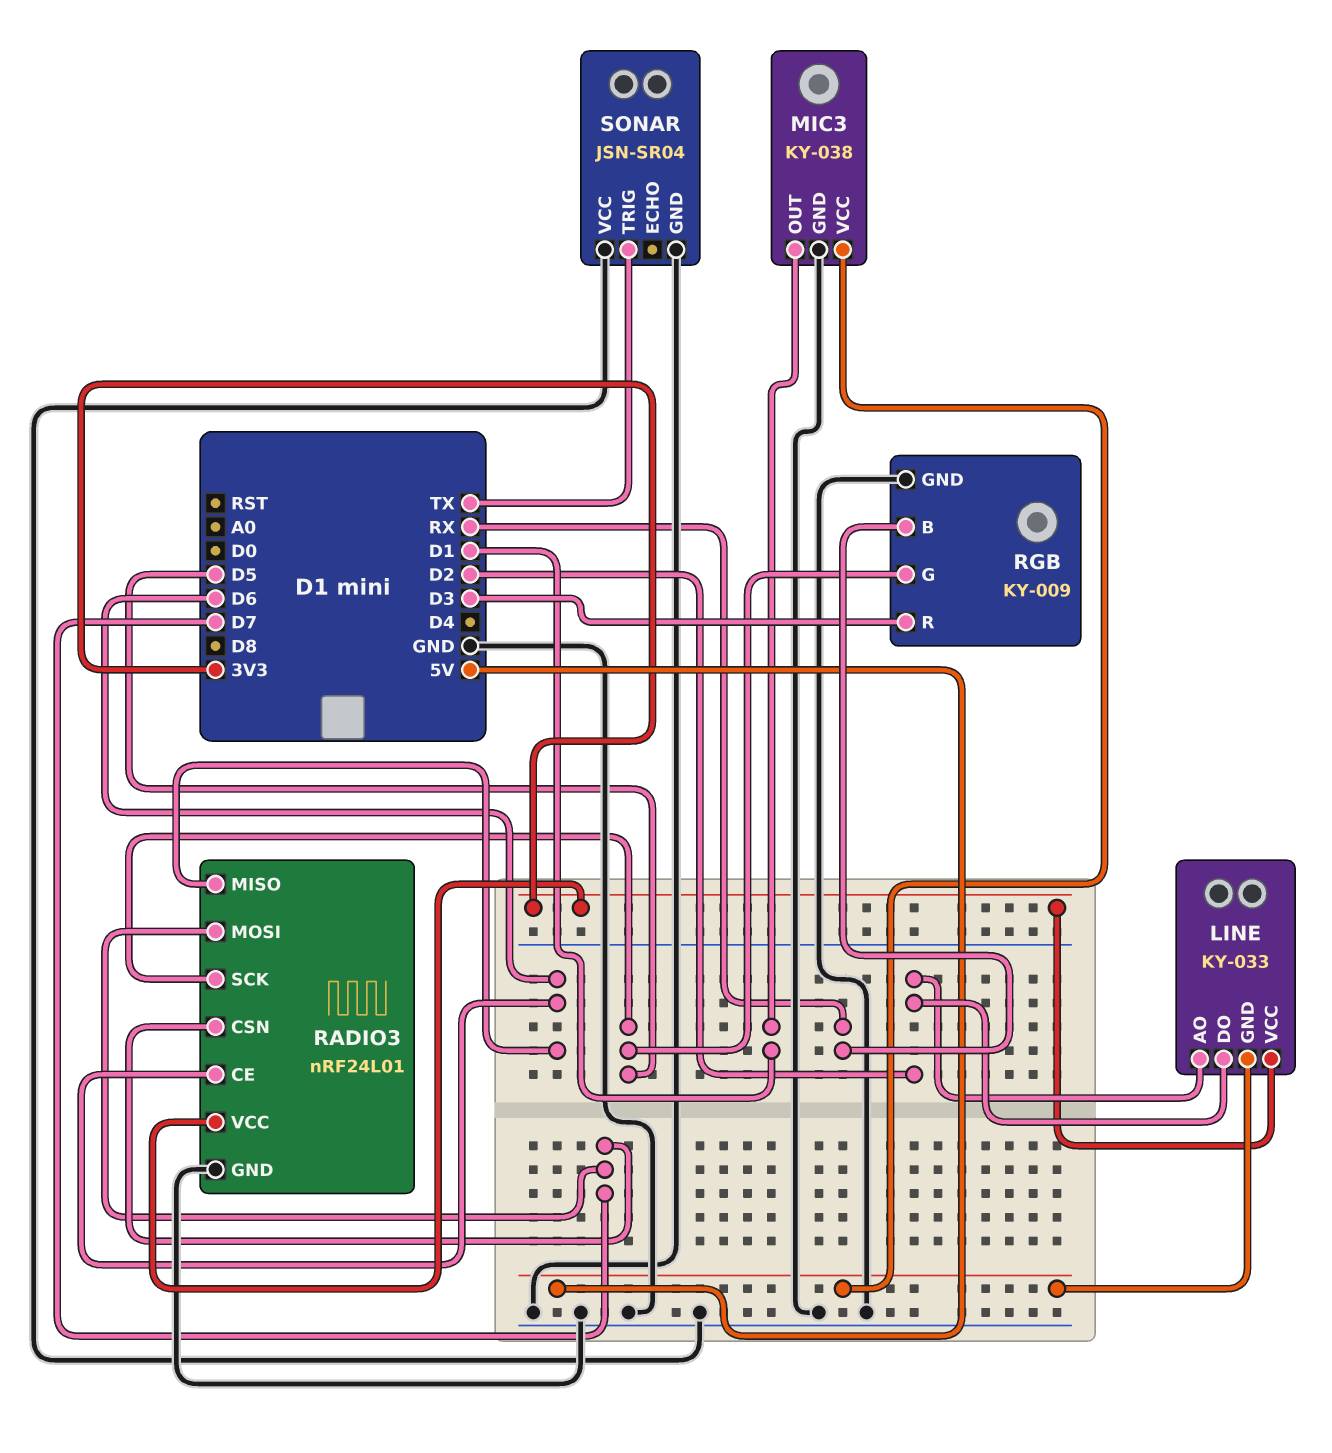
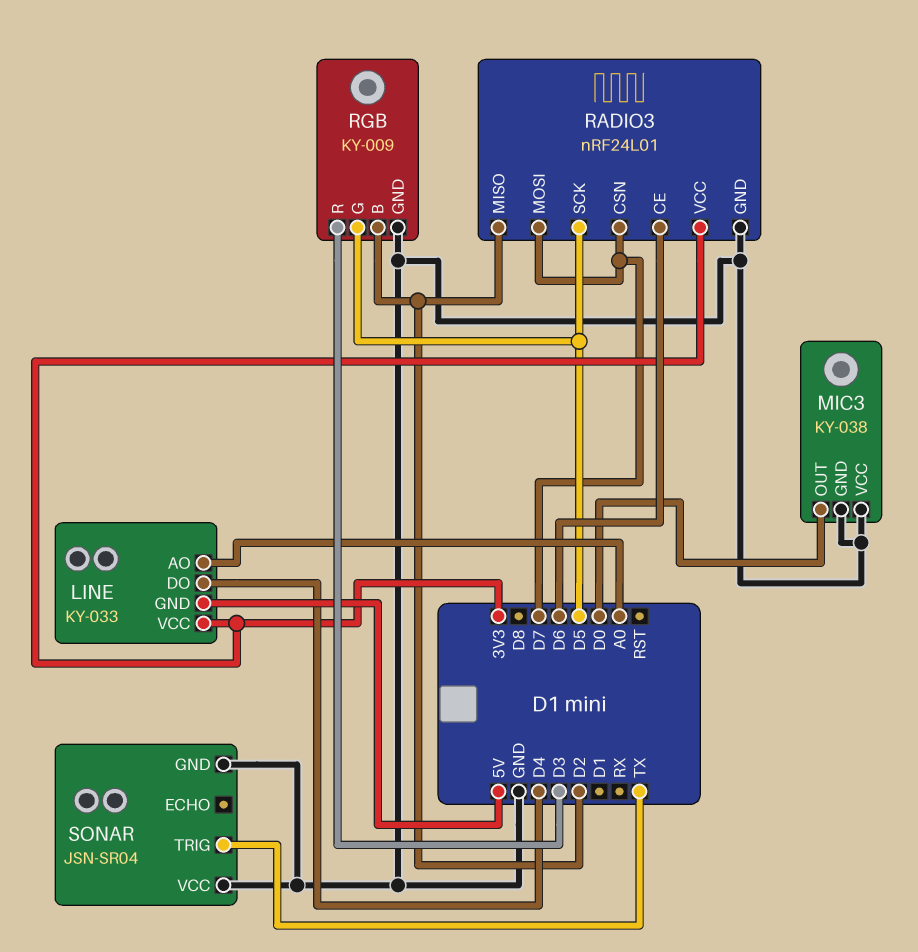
LINE pin AO: D2 -> A0
LINE pin DO: D2 -> D4
MIC3 pin OUT: D1 -> D0
MIC3 pin VCC: 5V -> GND
RADIO3 pin MISO: D6 -> D2
RGB pin B: RX -> D2

